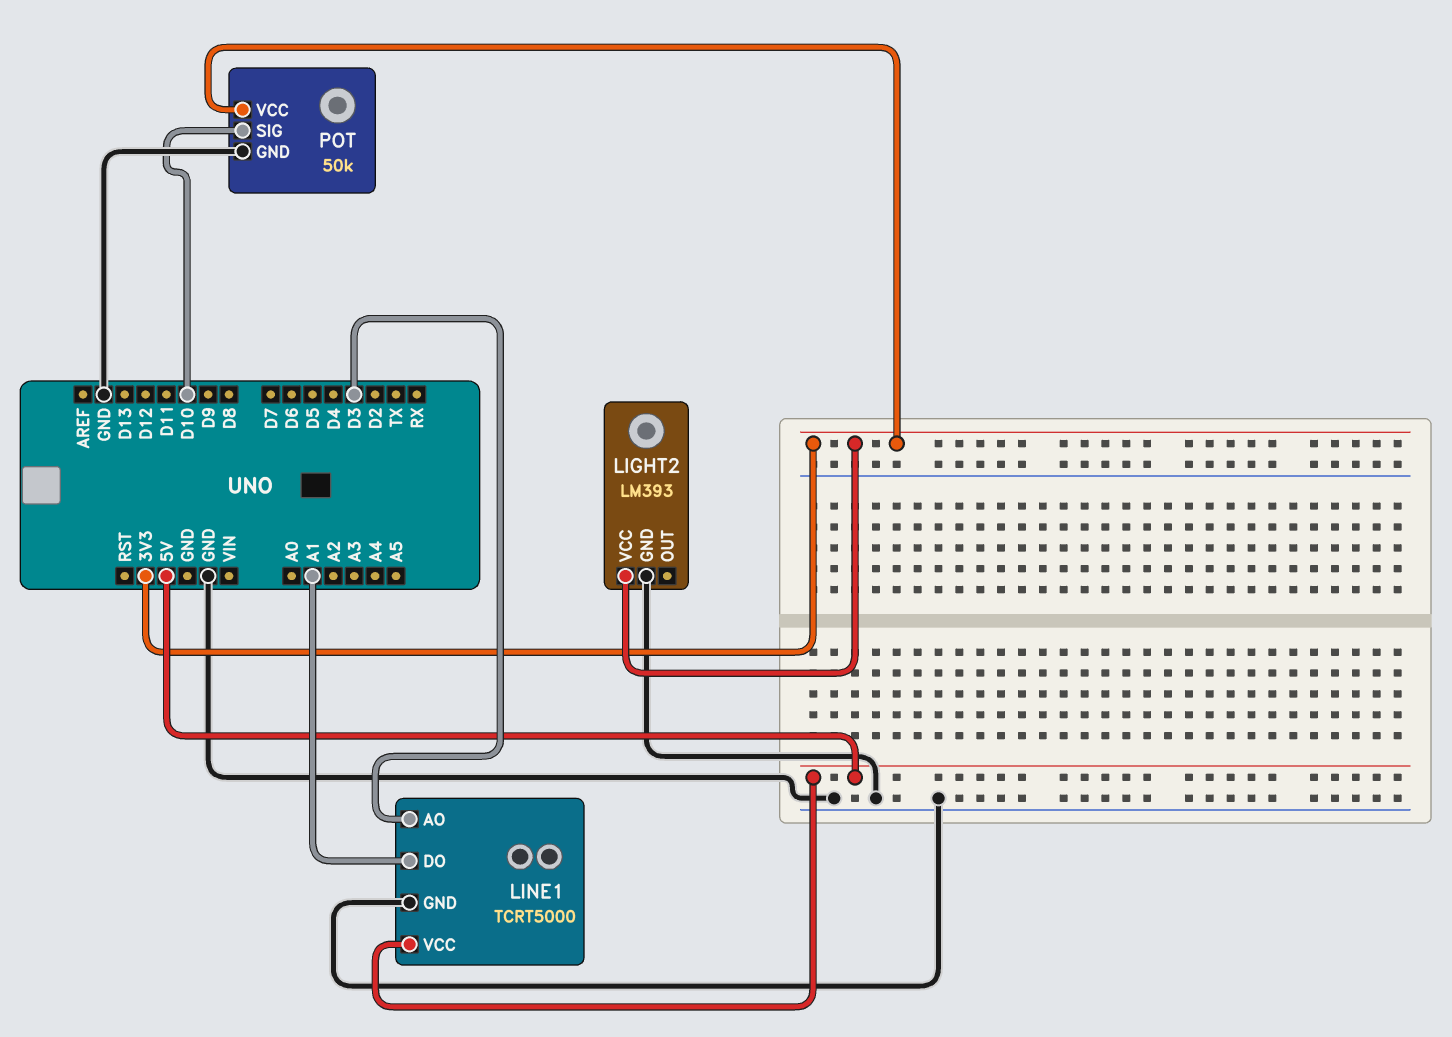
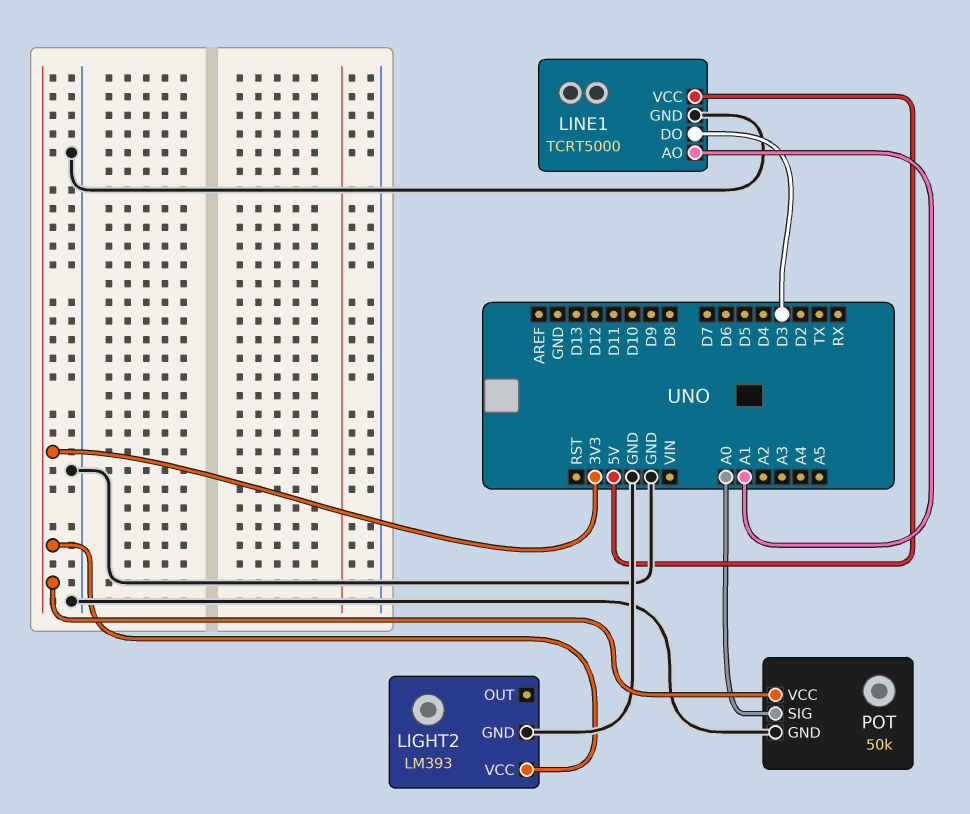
LINE1 pin AO: D3 -> A1
LINE1 pin DO: A1 -> D3
POT pin SIG: D10 -> A0

